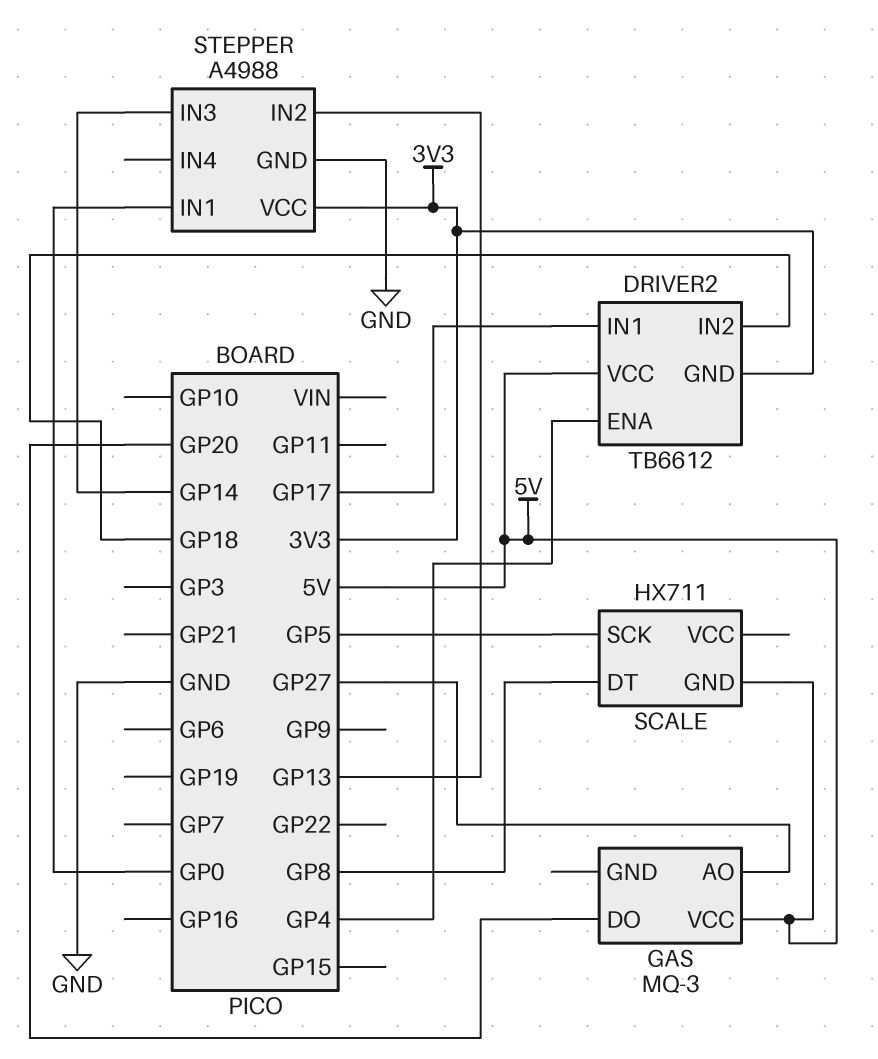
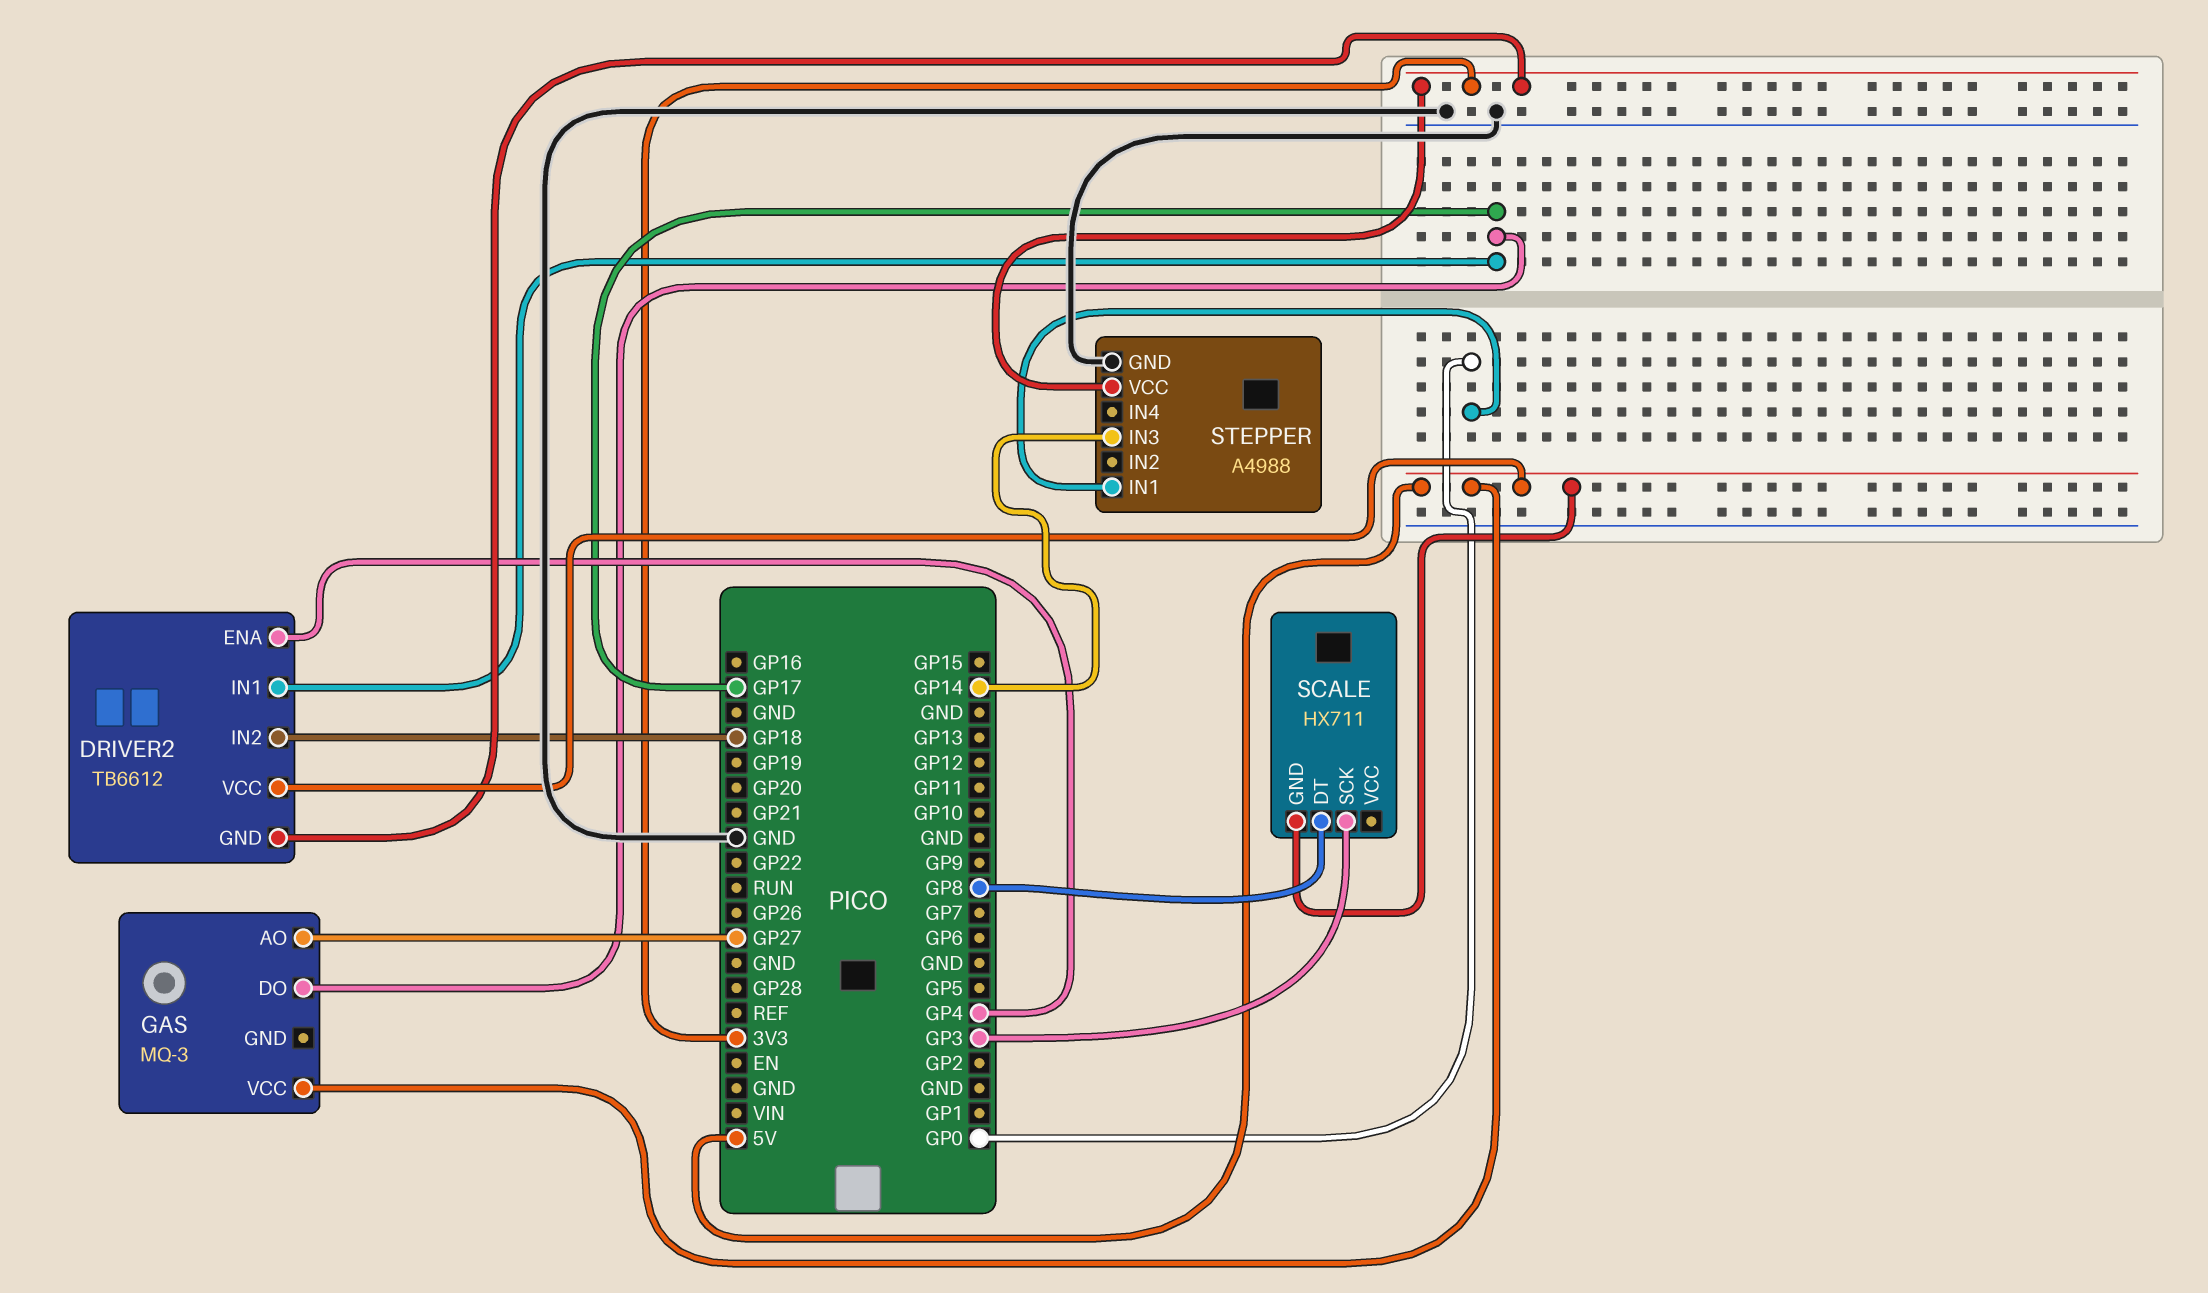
GAS pin DO: GP20 -> GP17
SCALE pin SCK: GP5 -> GP3
STEPPER pin IN2: GP13 -> none

